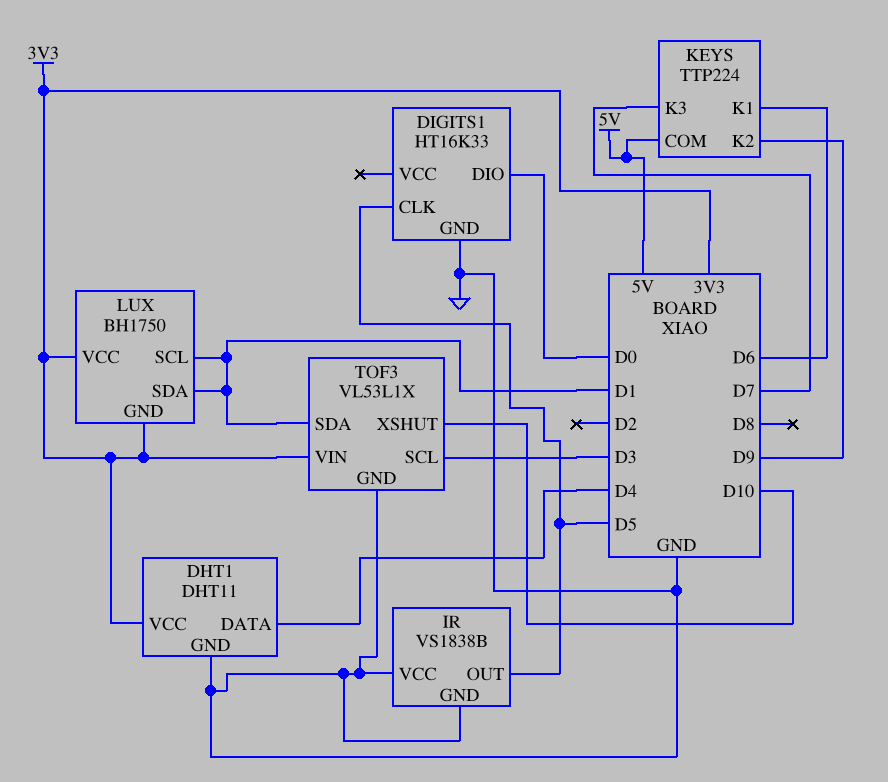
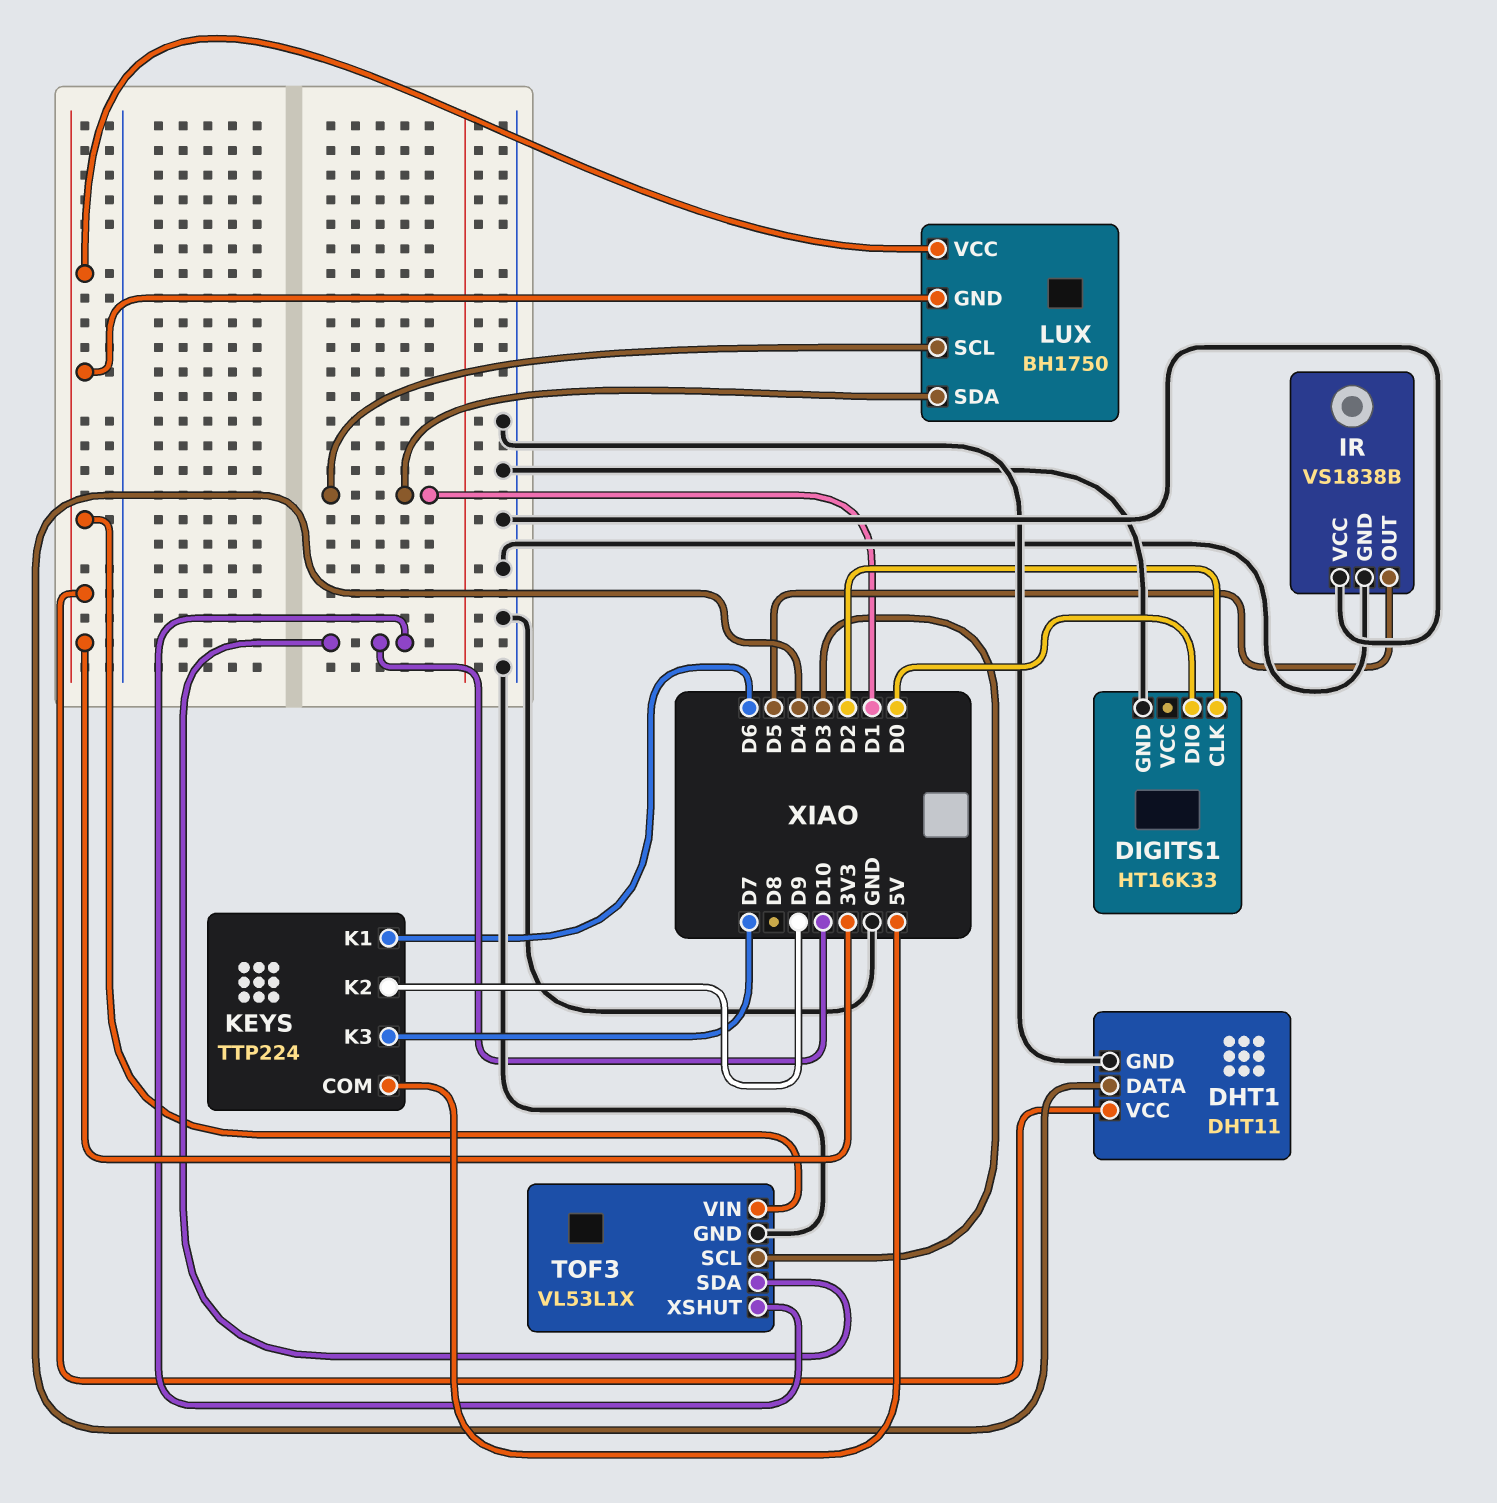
DIGITS1 pin CLK: D5 -> D2
TOF3 pin SDA: D1 -> D10

